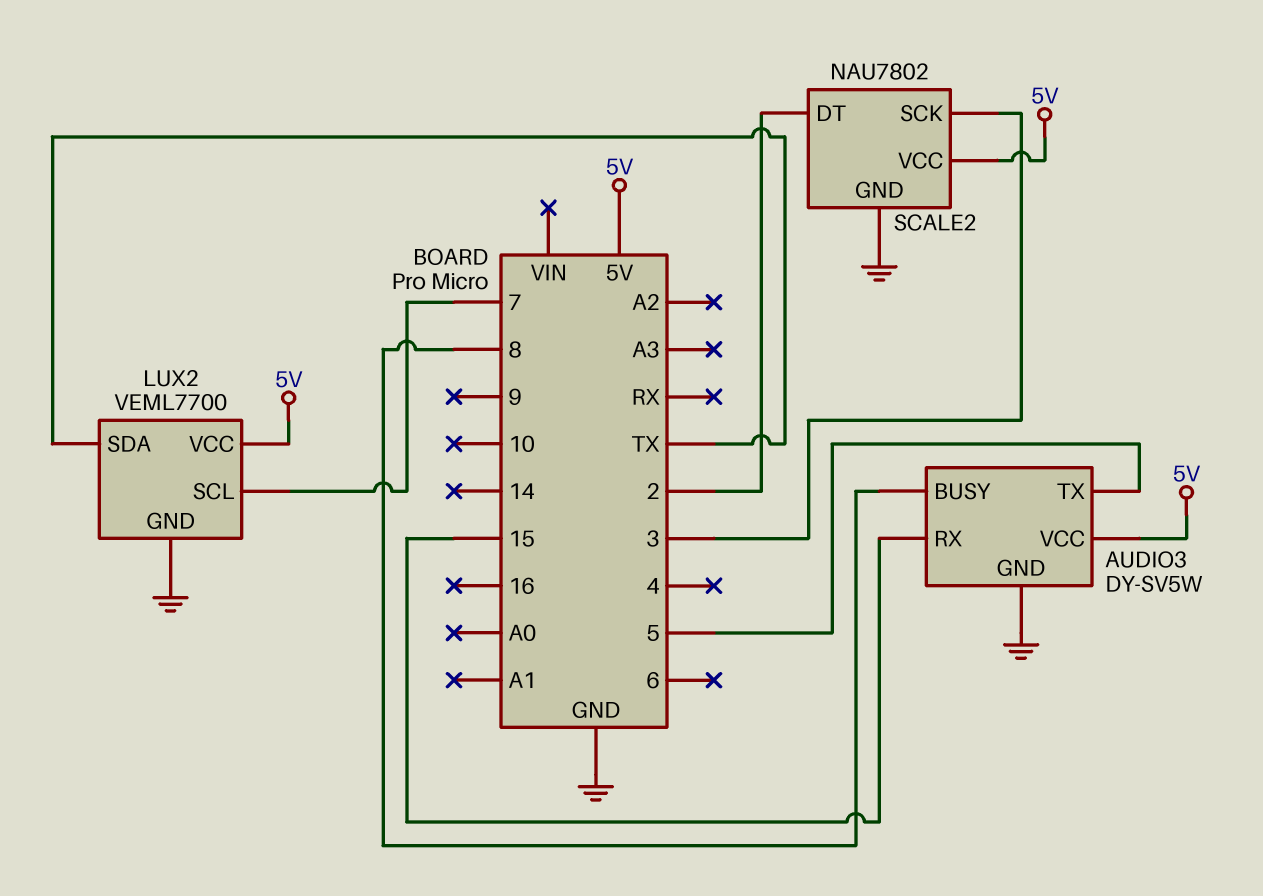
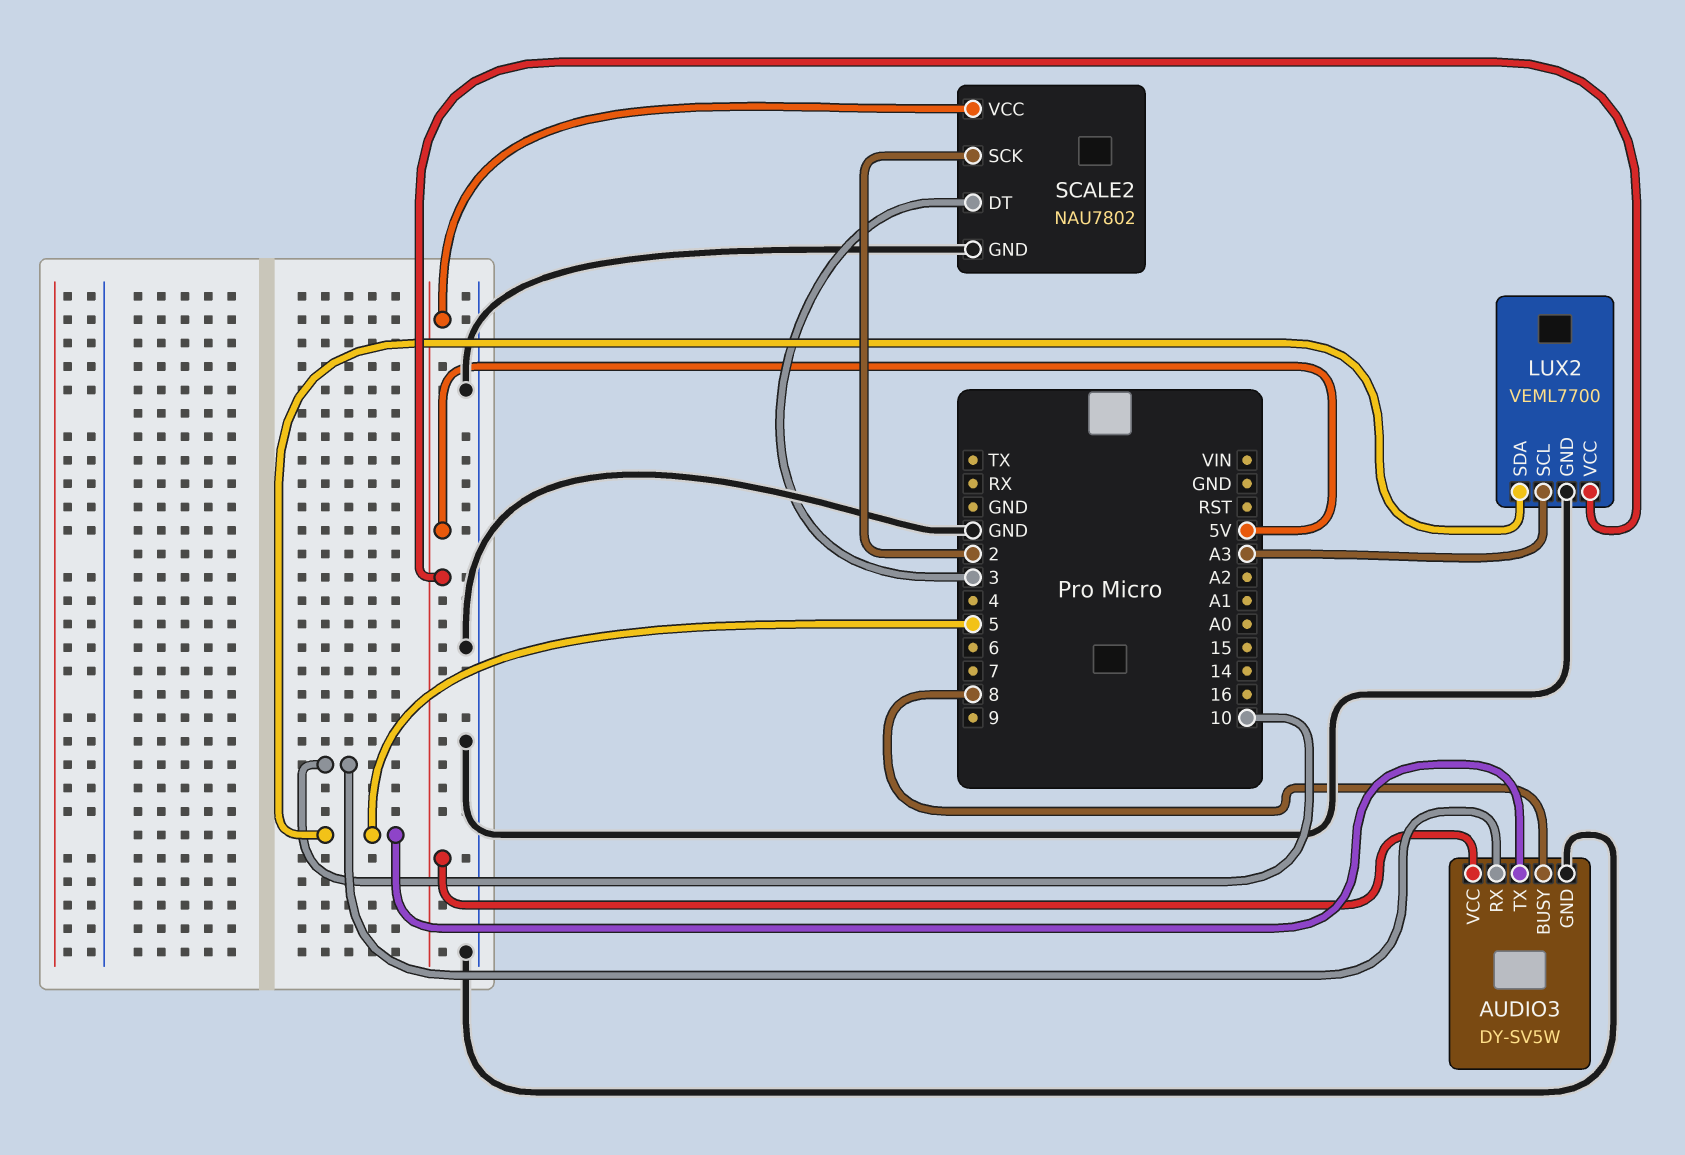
AUDIO3 pin RX: 15 -> 10
LUX2 pin SCL: 7 -> A3
LUX2 pin SDA: TX -> 5
SCALE2 pin DT: 2 -> 3
SCALE2 pin SCK: 3 -> 2

